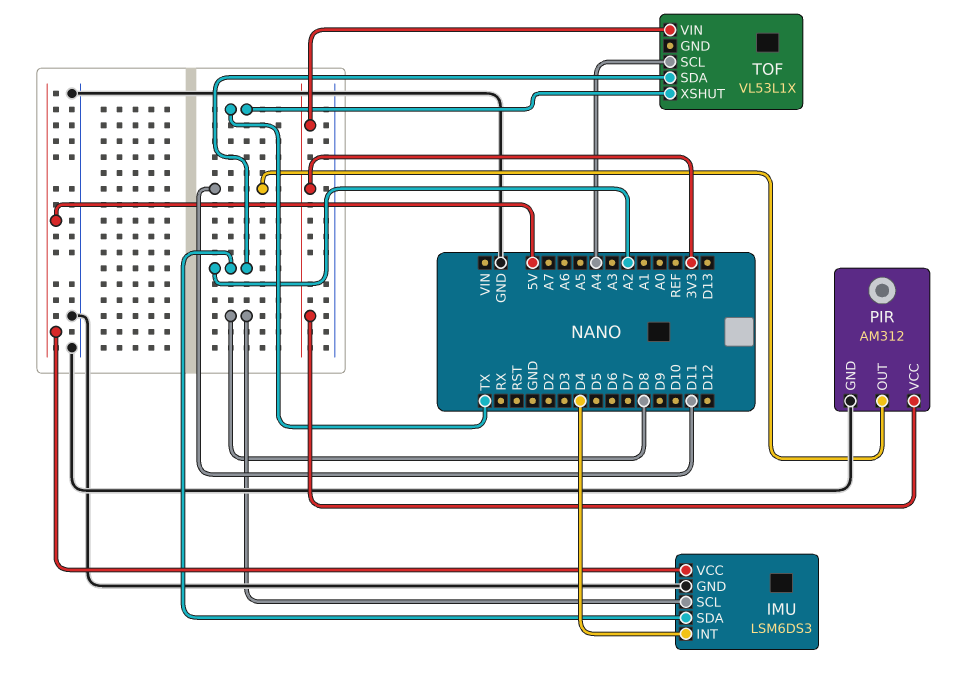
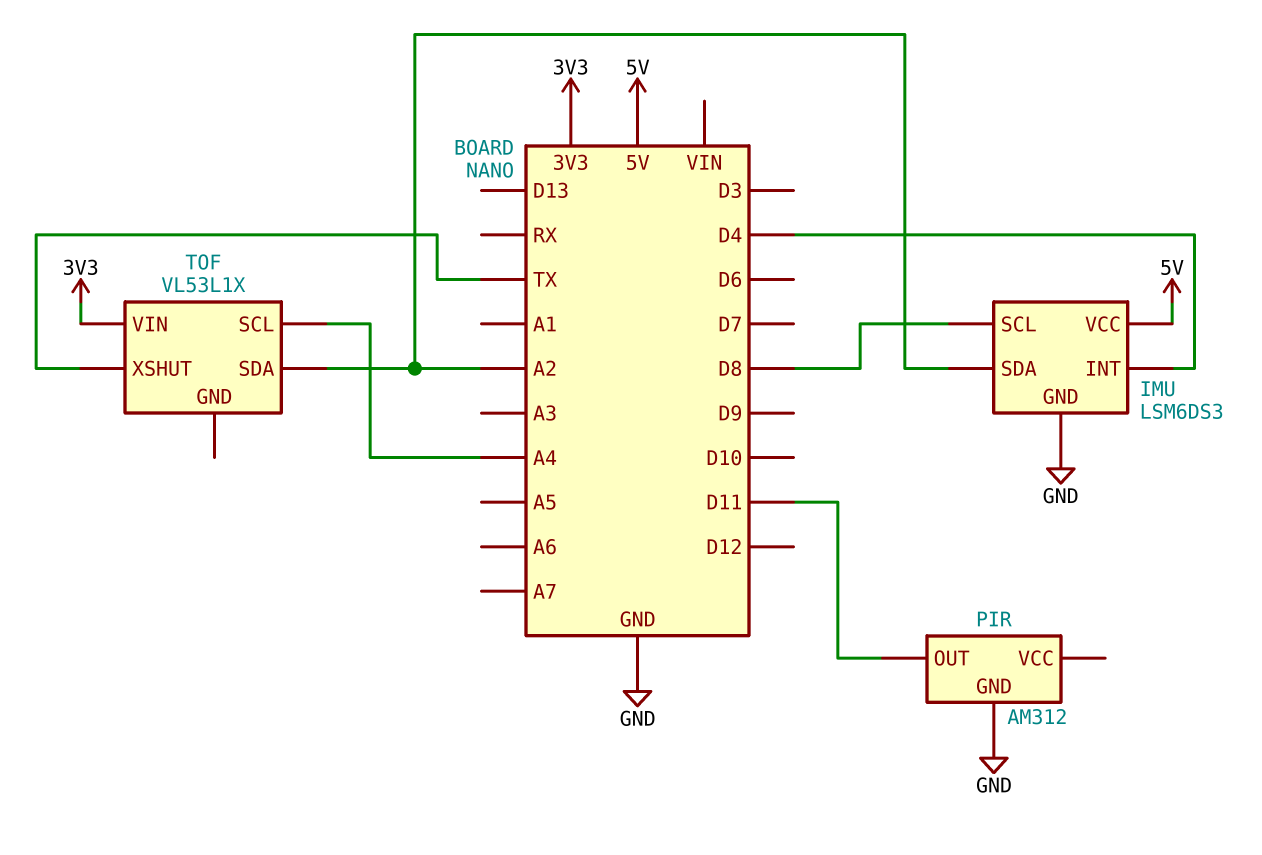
PIR pin VCC: 3V3 -> none

